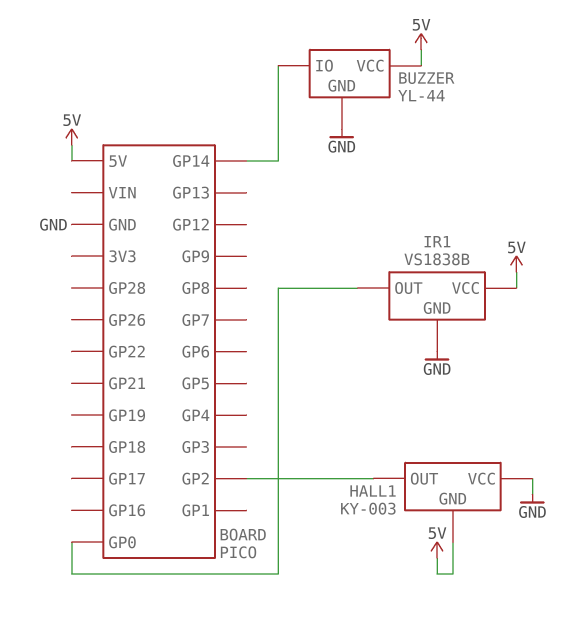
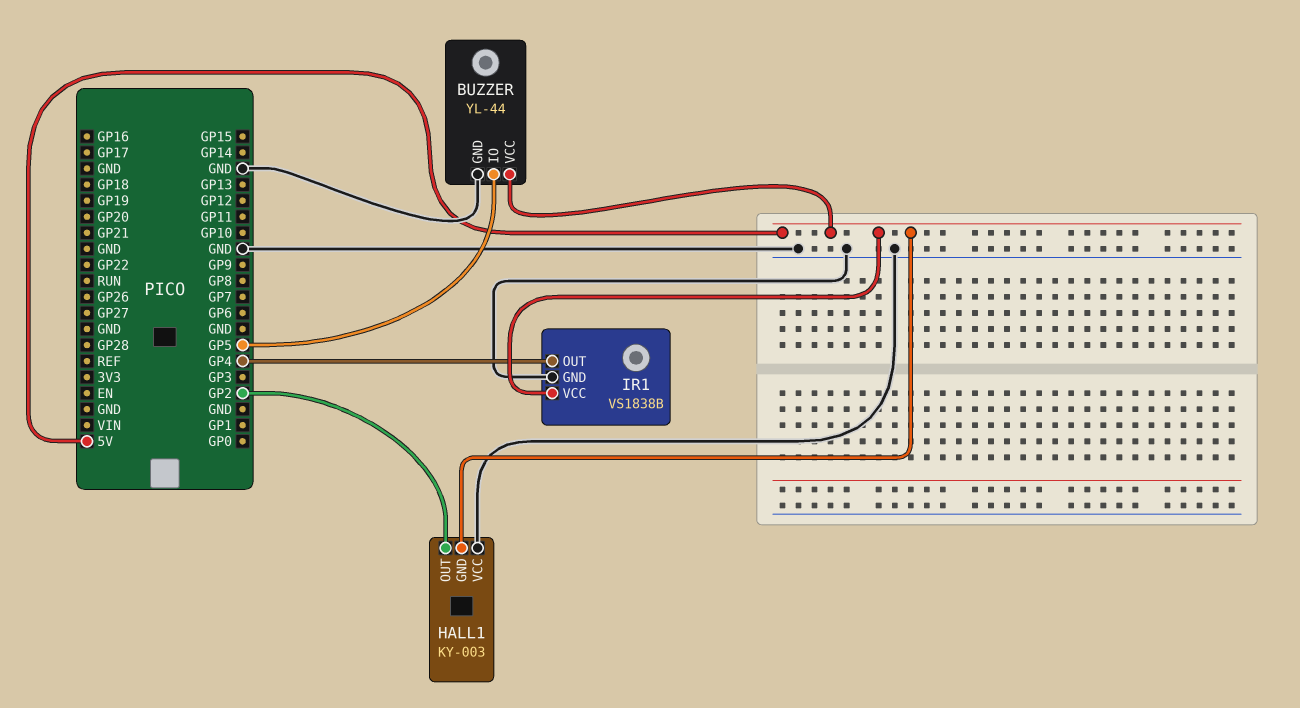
BUZZER pin IO: GP14 -> GP5
IR1 pin OUT: GP0 -> GP4

